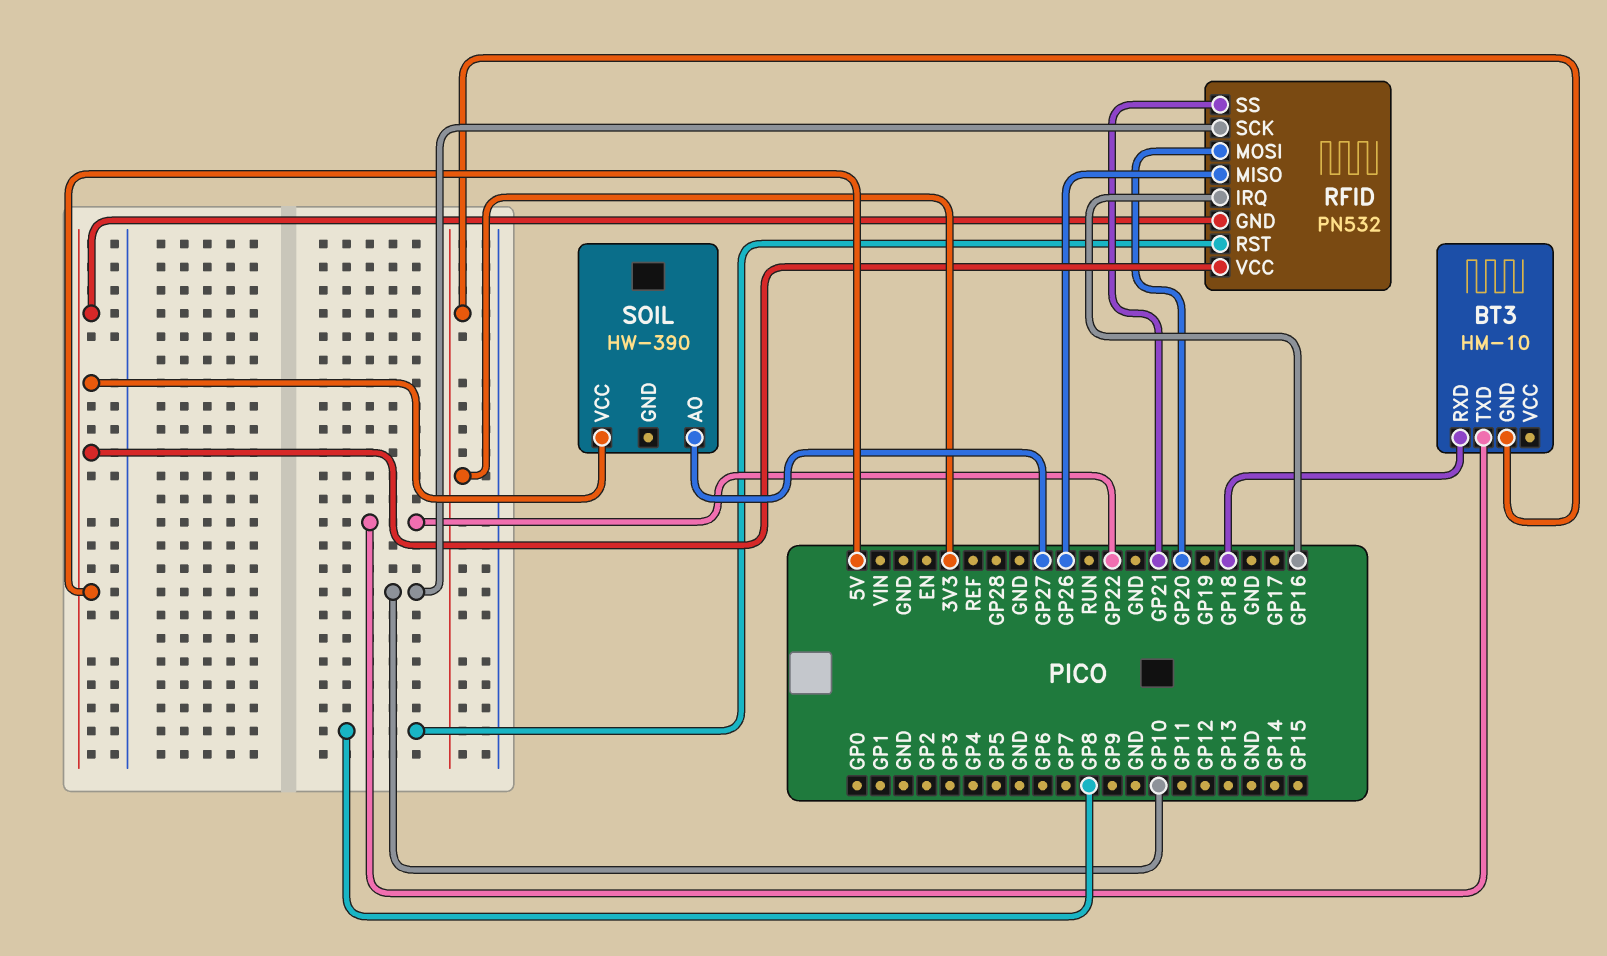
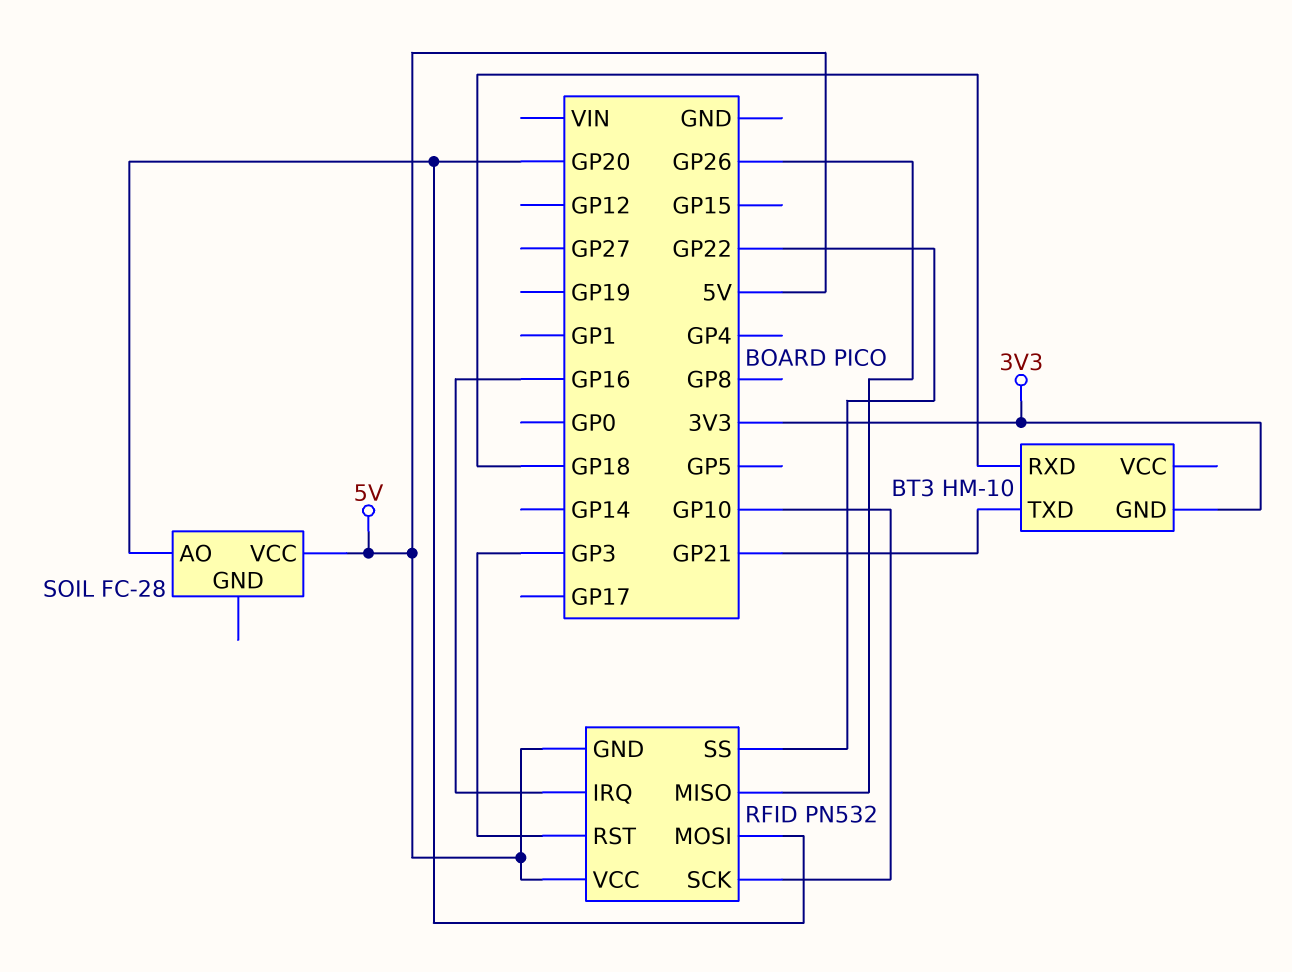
BT3 pin TXD: GP22 -> GP21
RFID pin RST: GP8 -> GP3
RFID pin SS: GP21 -> GP22
SOIL: HW-390 -> FC-28
SOIL pin AO: GP27 -> GP20

